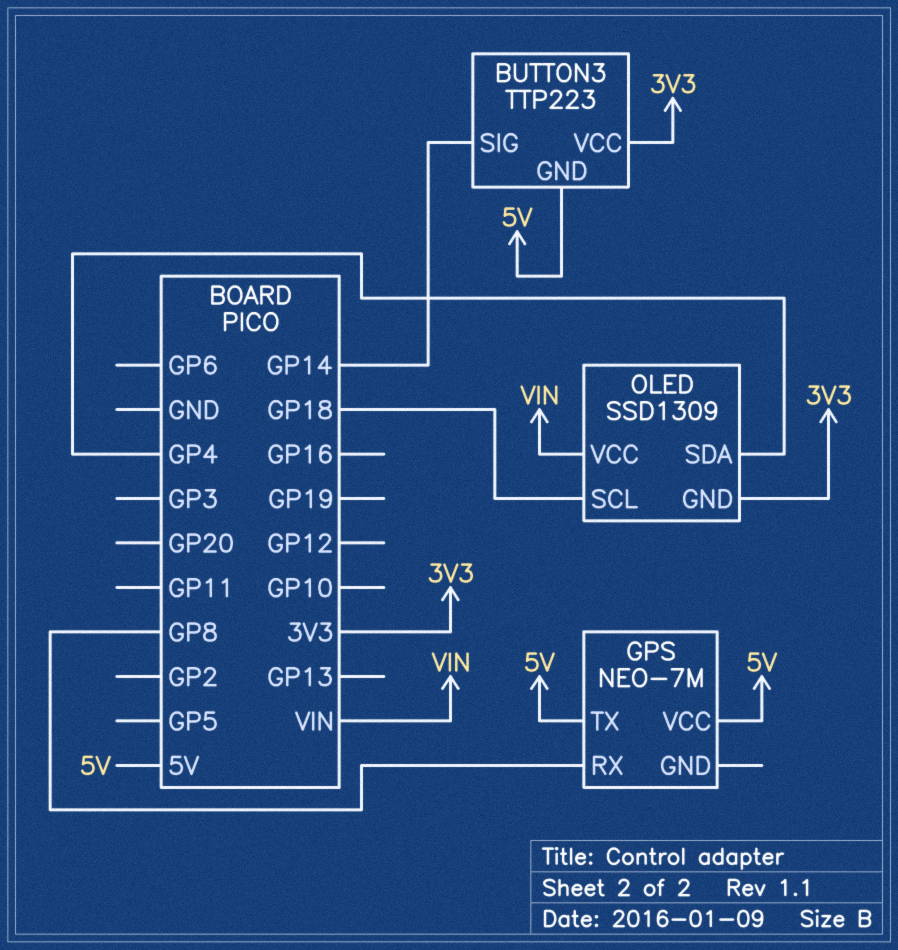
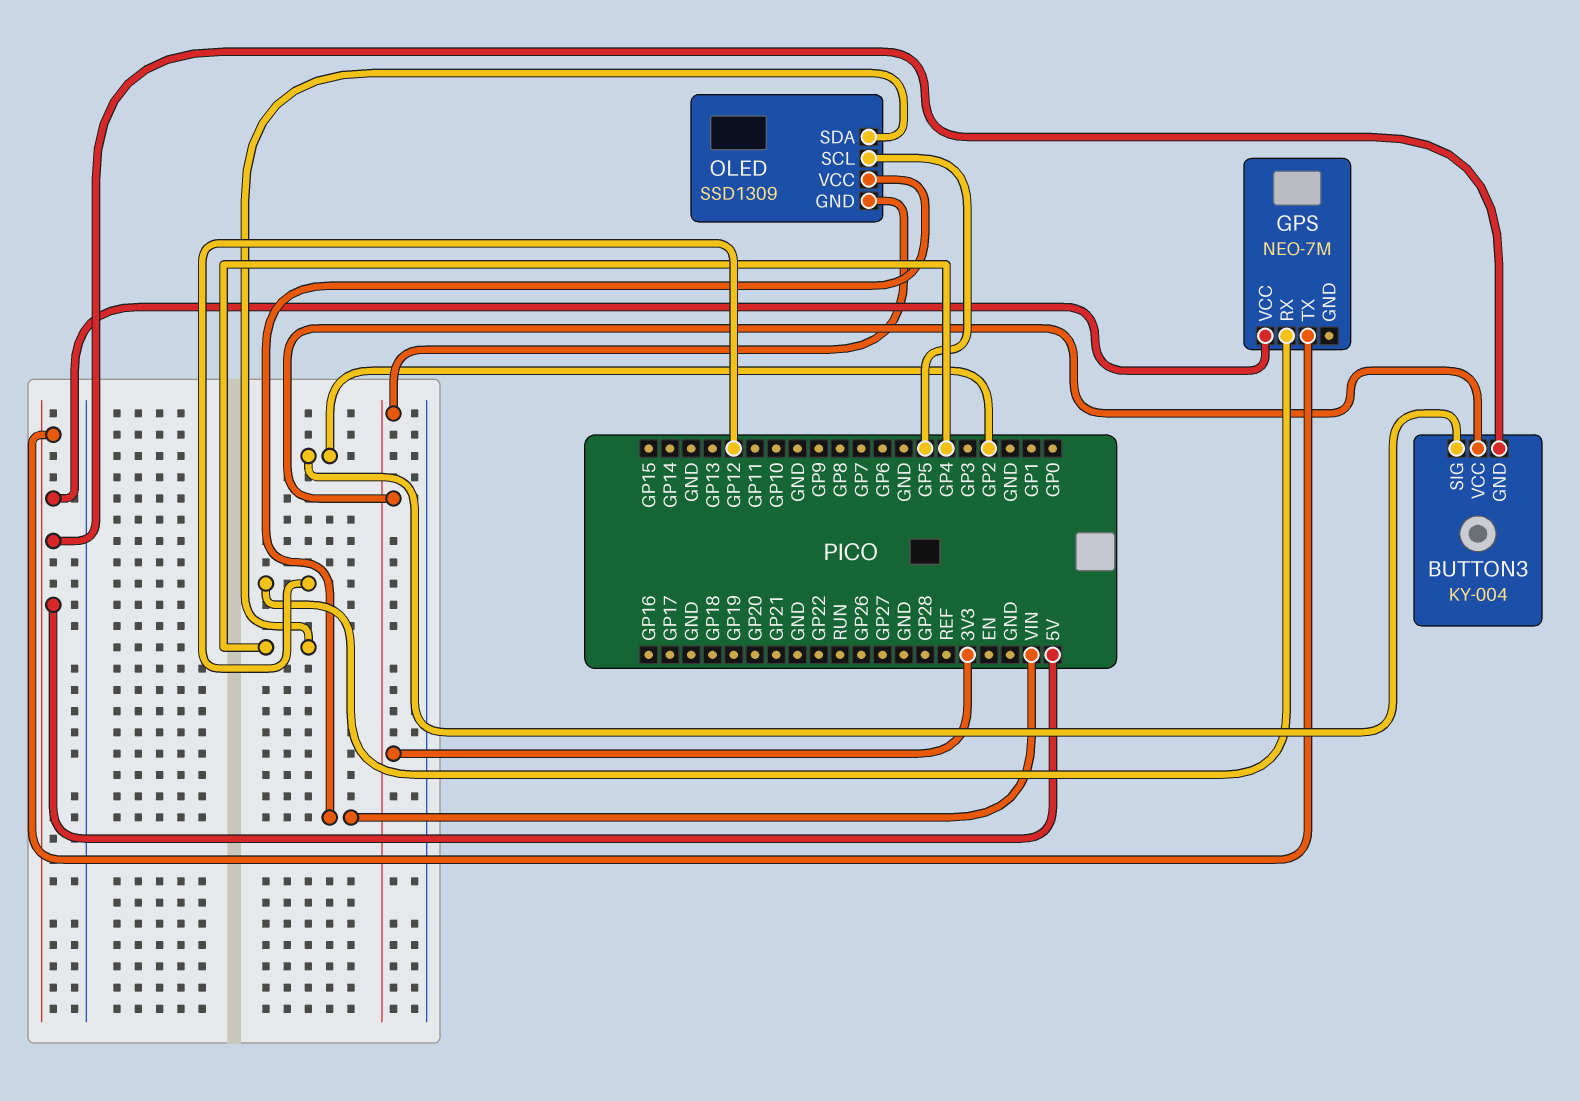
BUTTON3: TTP223 -> KY-004
BUTTON3 pin SIG: GP14 -> GP2
GPS pin RX: GP8 -> GP12
OLED pin SCL: GP18 -> GP5

